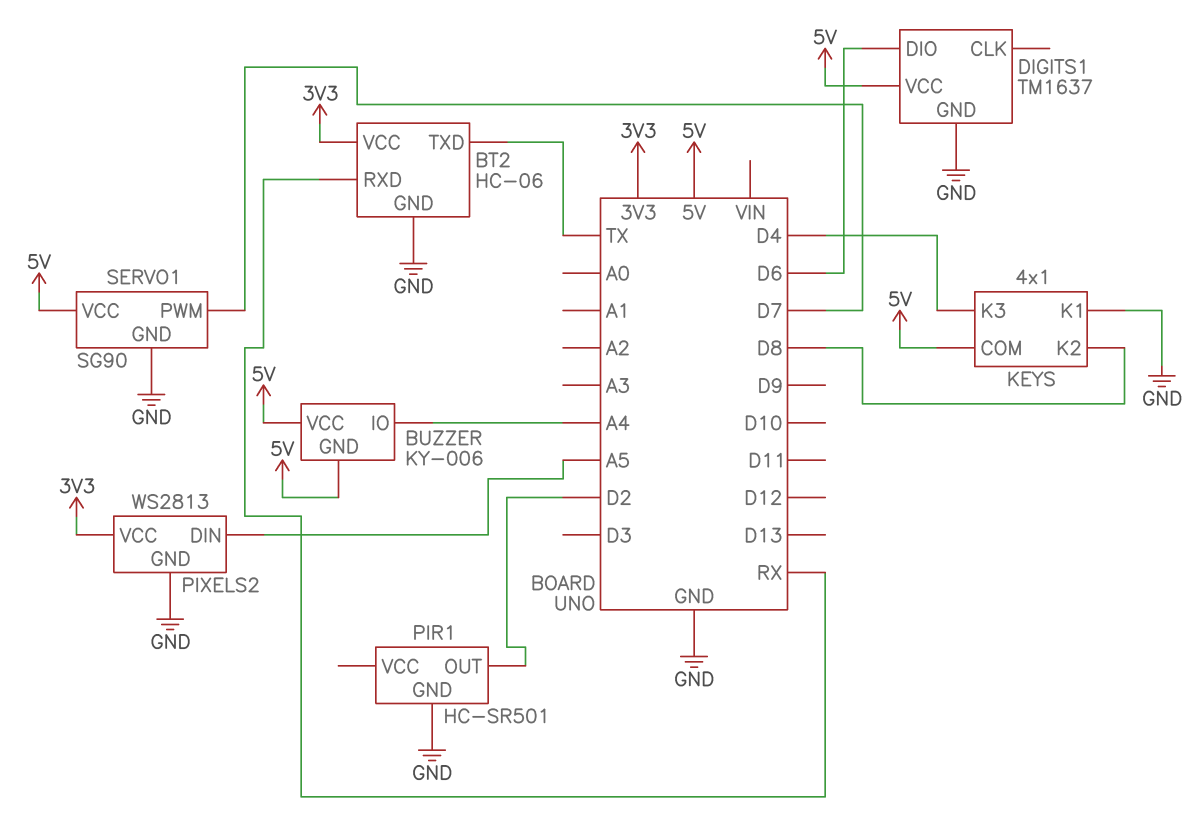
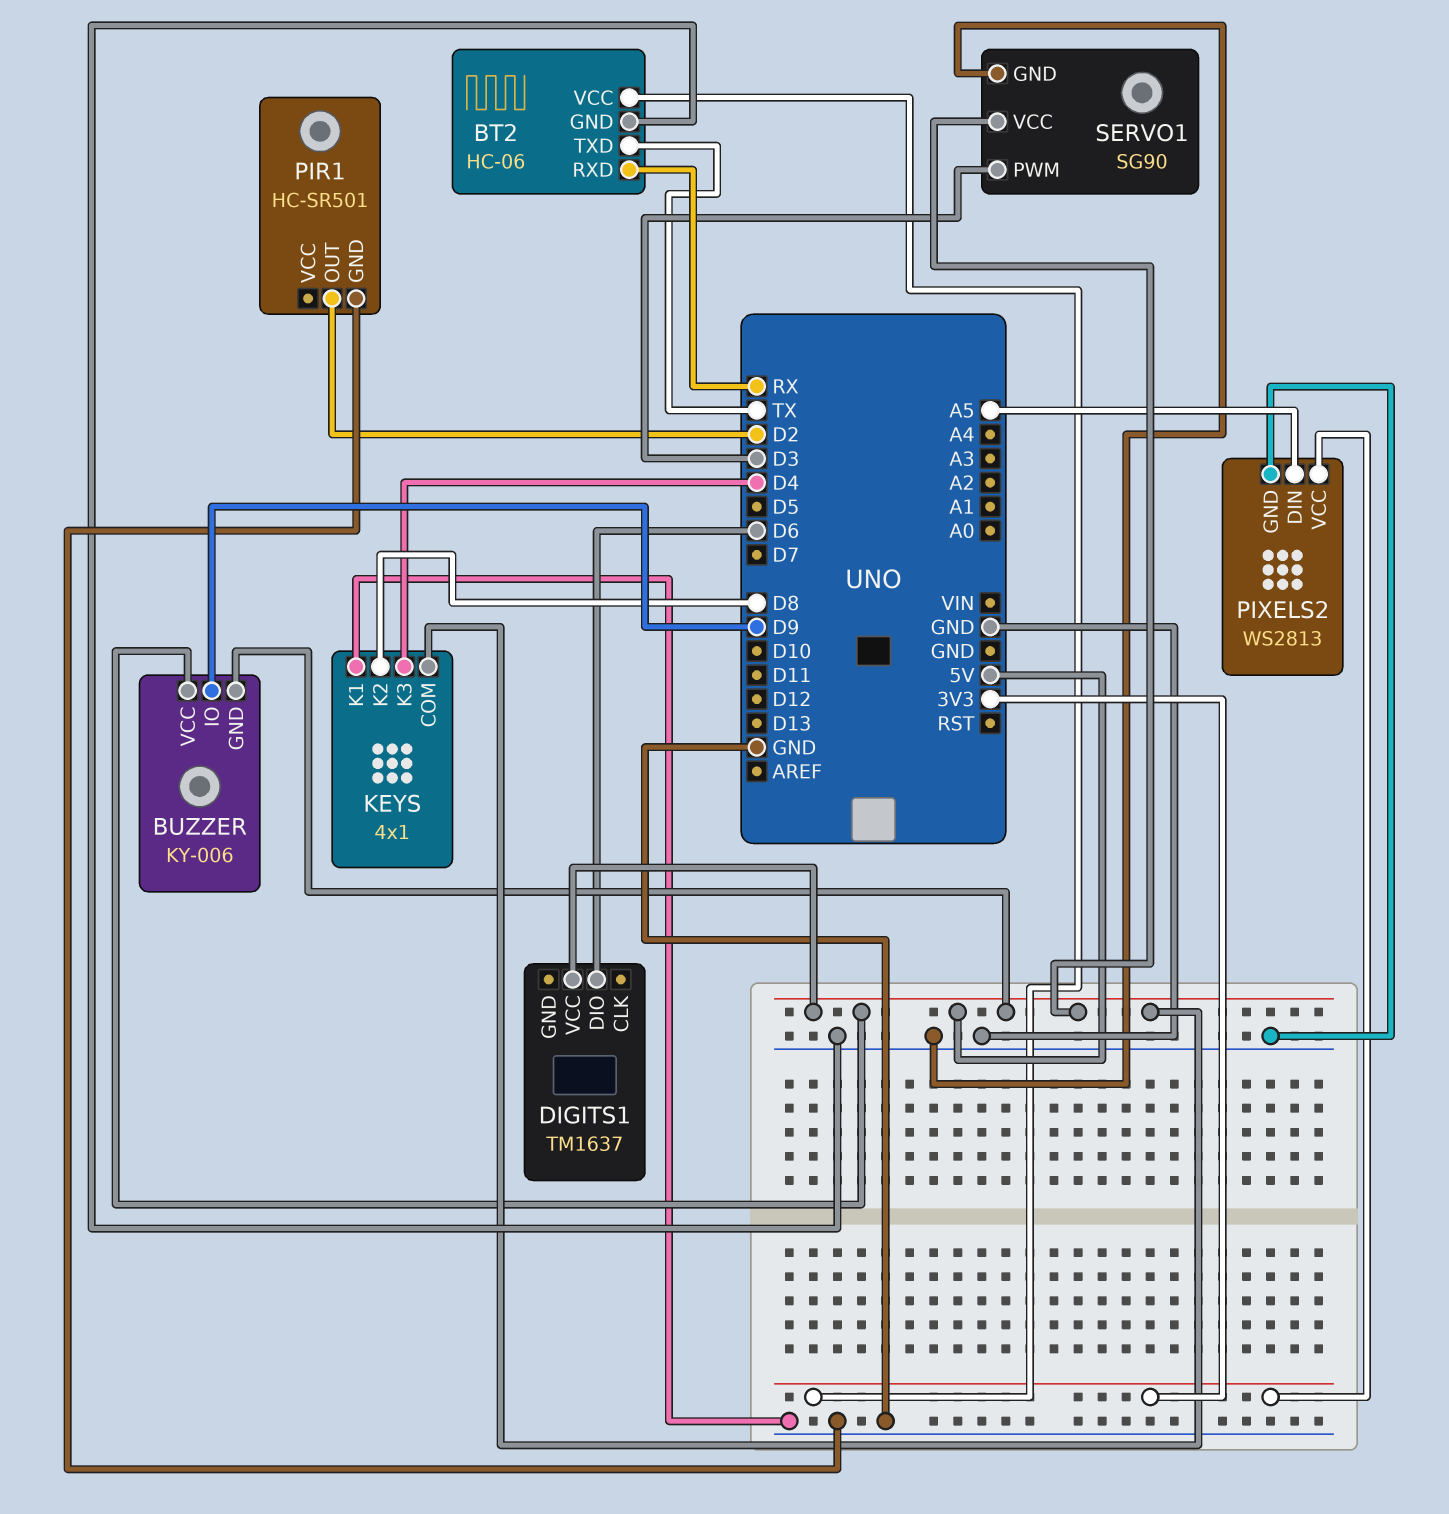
BUZZER pin IO: A4 -> D9
DIGITS1 pin GND: GND -> none
SERVO1 pin PWM: D7 -> D3

